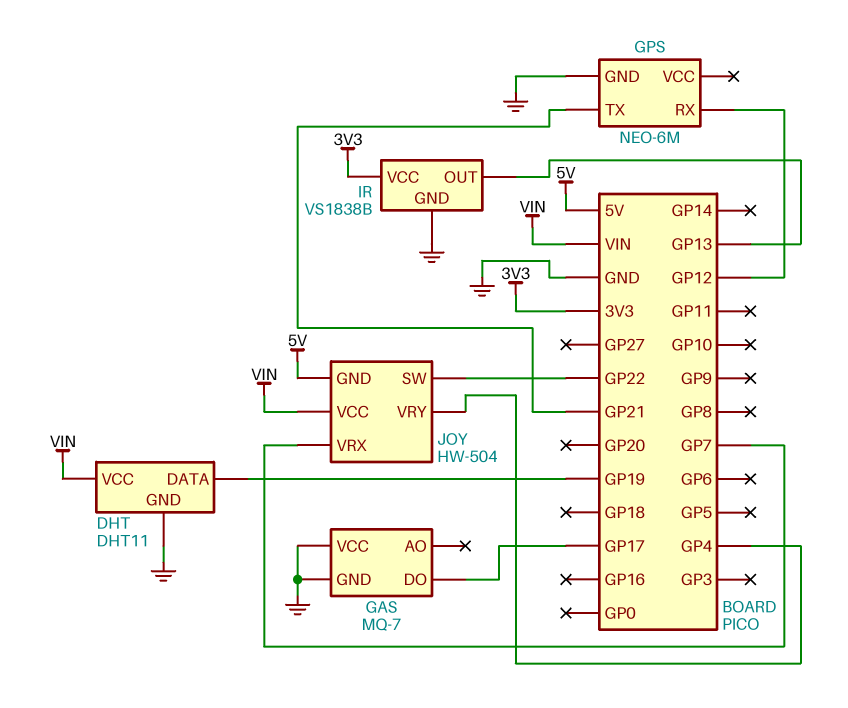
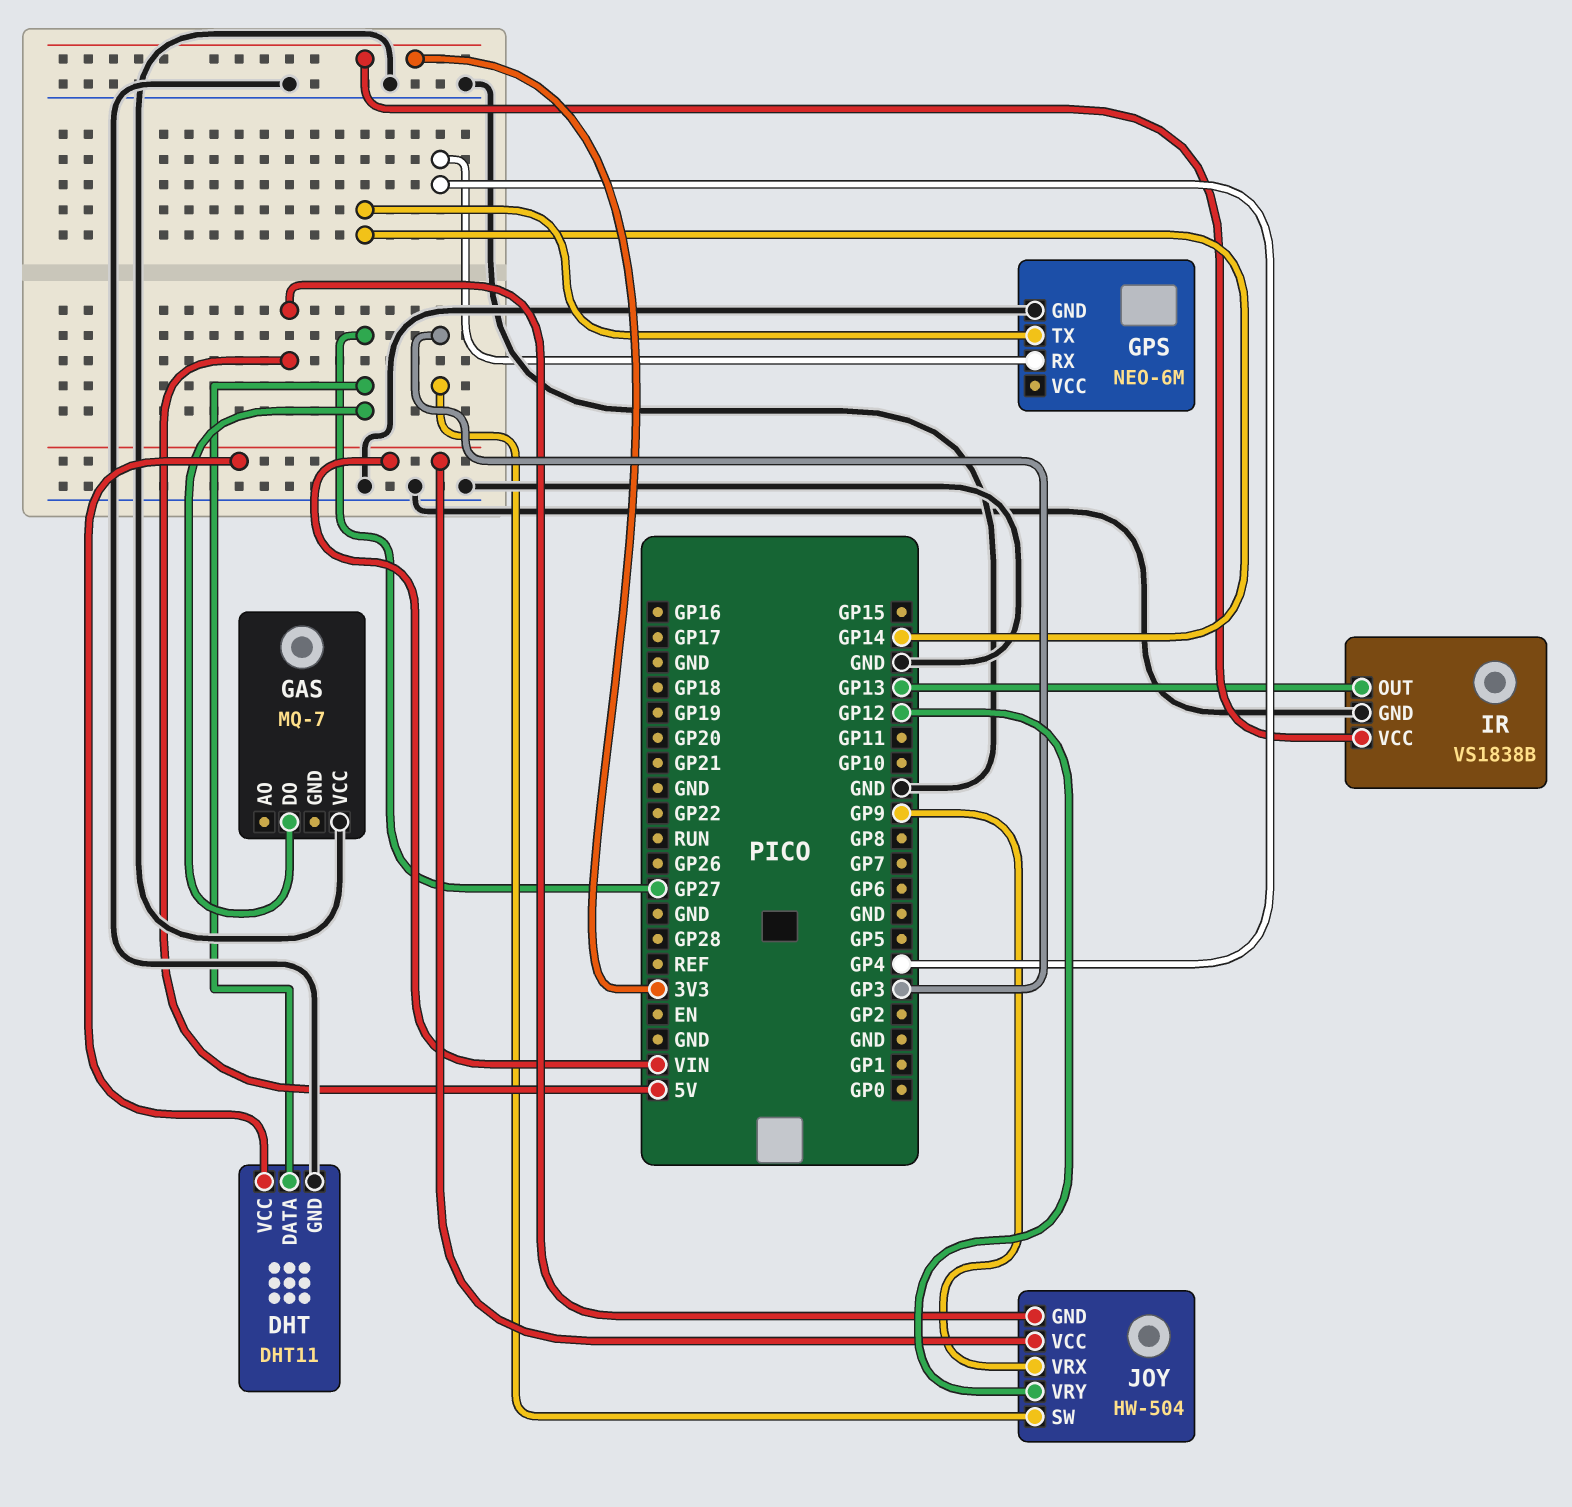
DHT pin DATA: GP19 -> GP27
GAS pin DO: GP17 -> GP27
GAS pin GND: GND -> none
GPS pin RX: GP12 -> GP4
GPS pin TX: GP21 -> GP14
JOY pin SW: GP22 -> GP3
JOY pin VRX: GP7 -> GP9
JOY pin VRY: GP4 -> GP12

